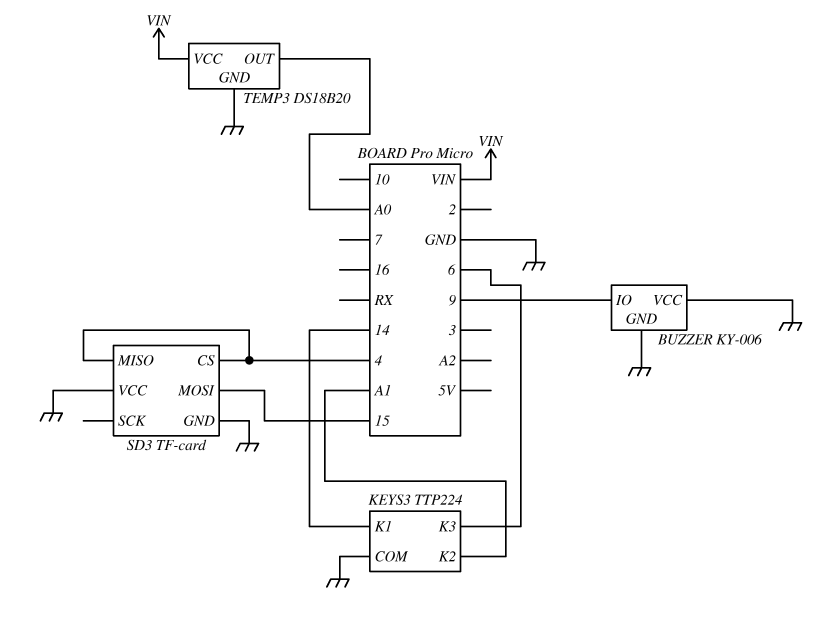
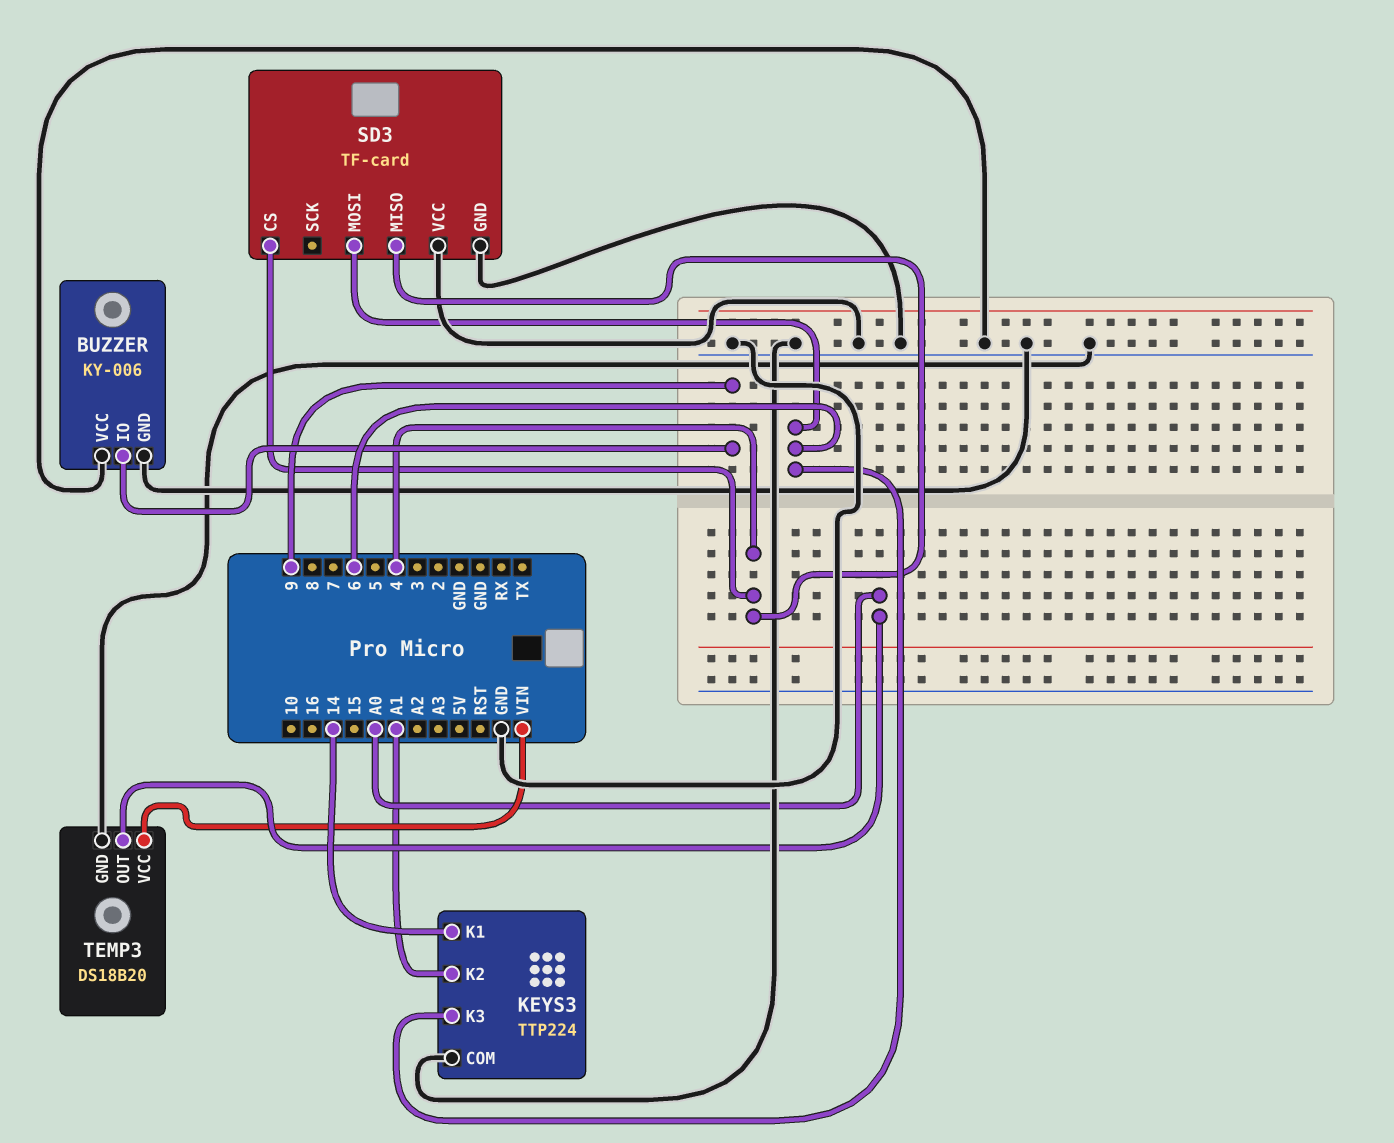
SD3 pin MOSI: 15 -> 6

